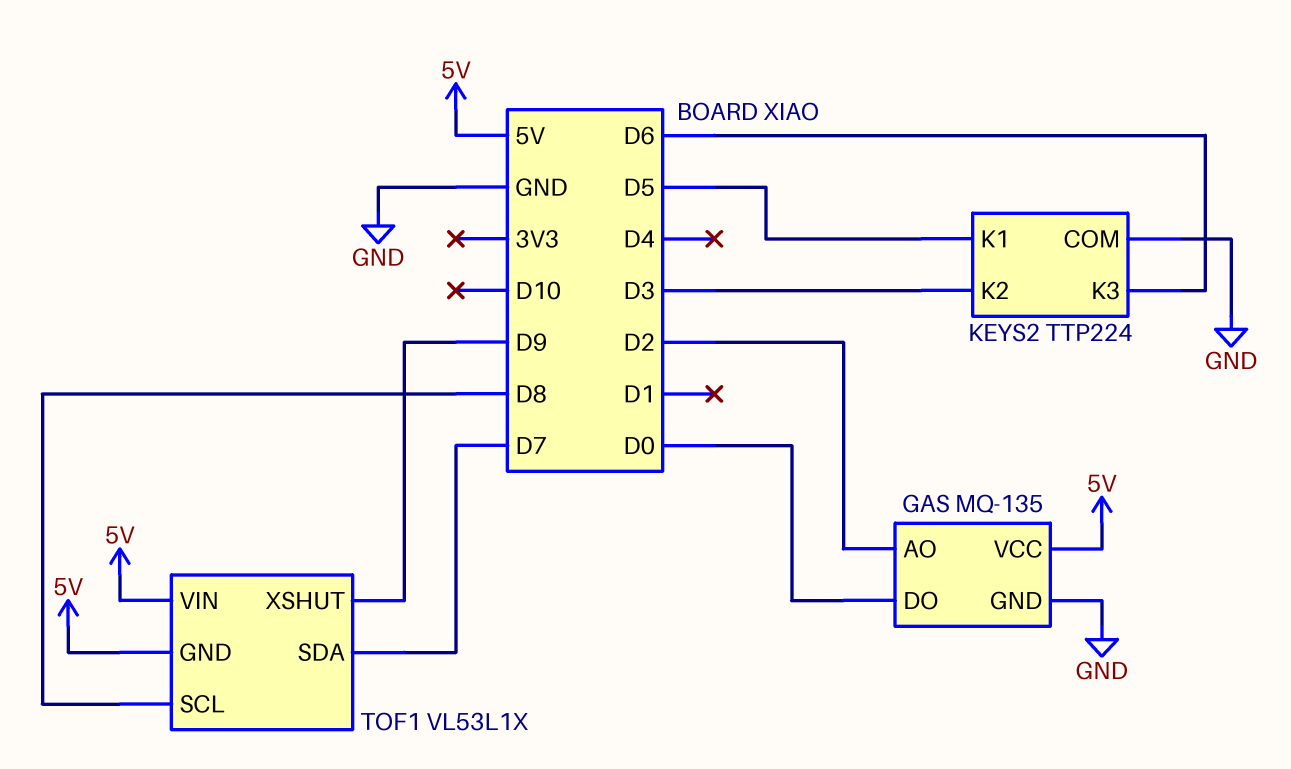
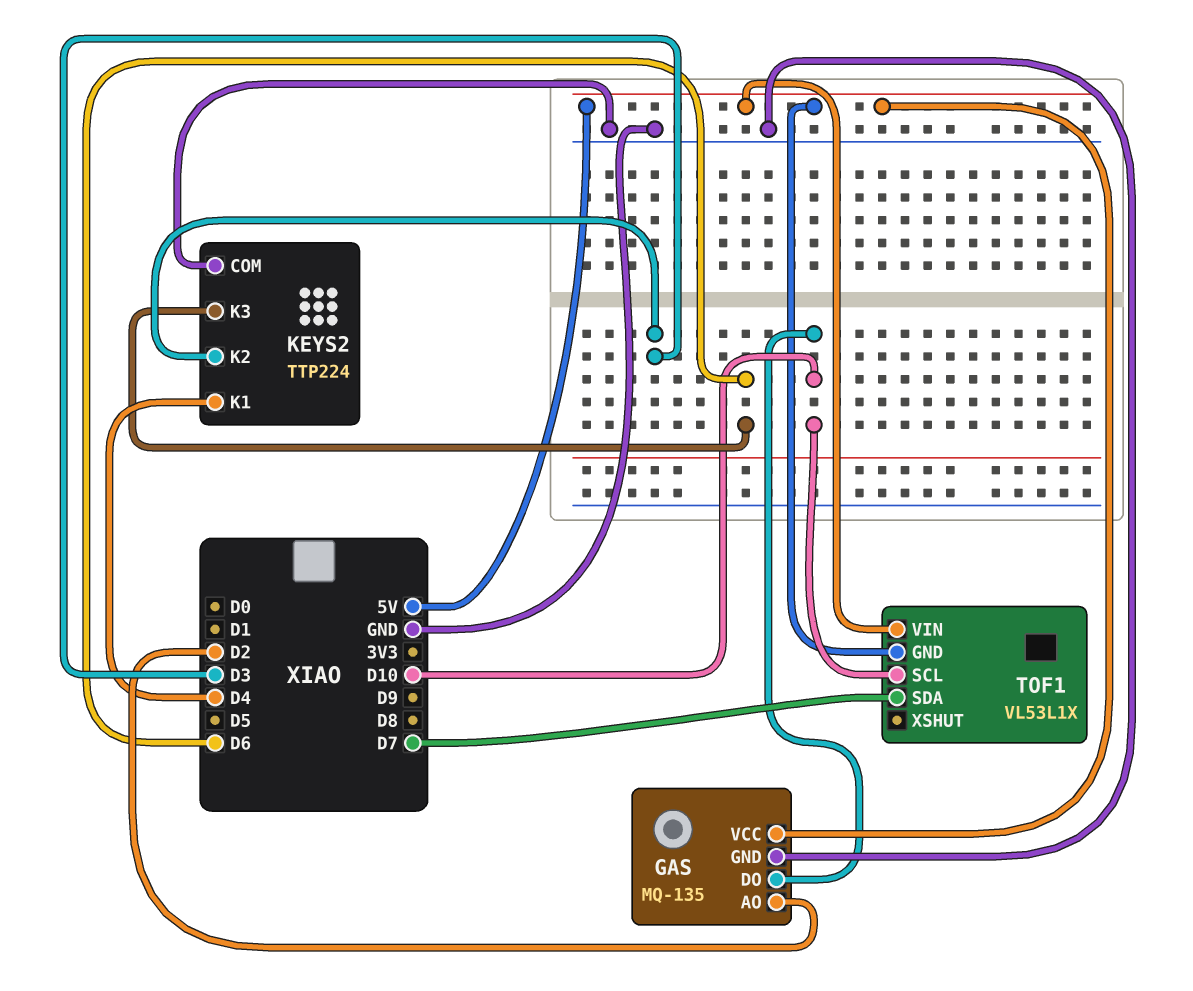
GAS pin DO: D0 -> D10
KEYS2 pin K1: D5 -> D4
TOF1 pin SCL: D8 -> D10
TOF1 pin XSHUT: D9 -> none

